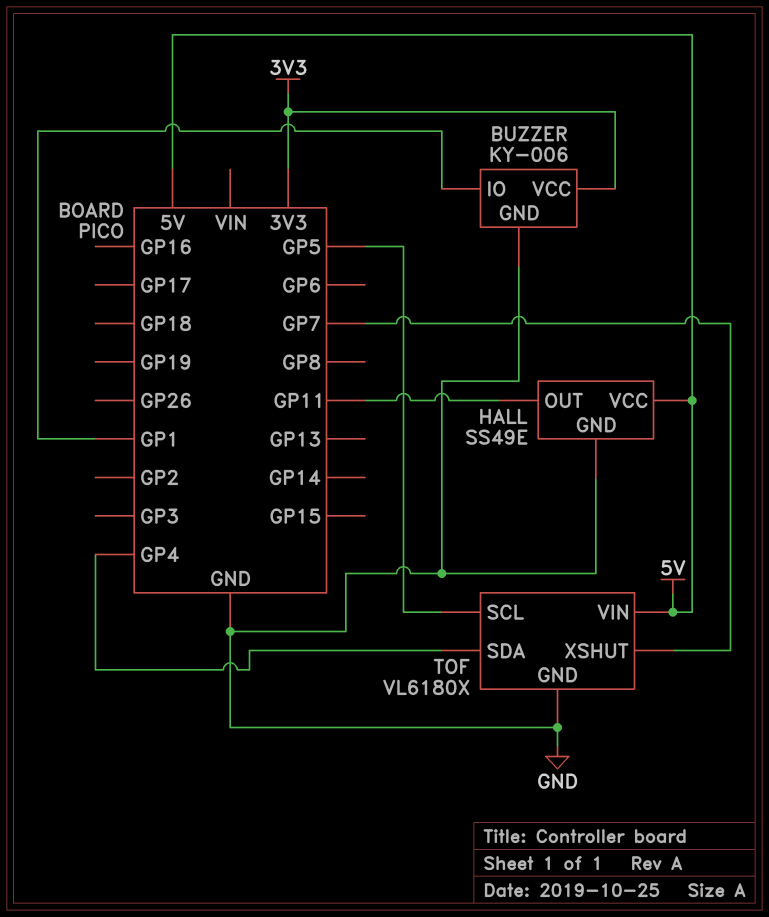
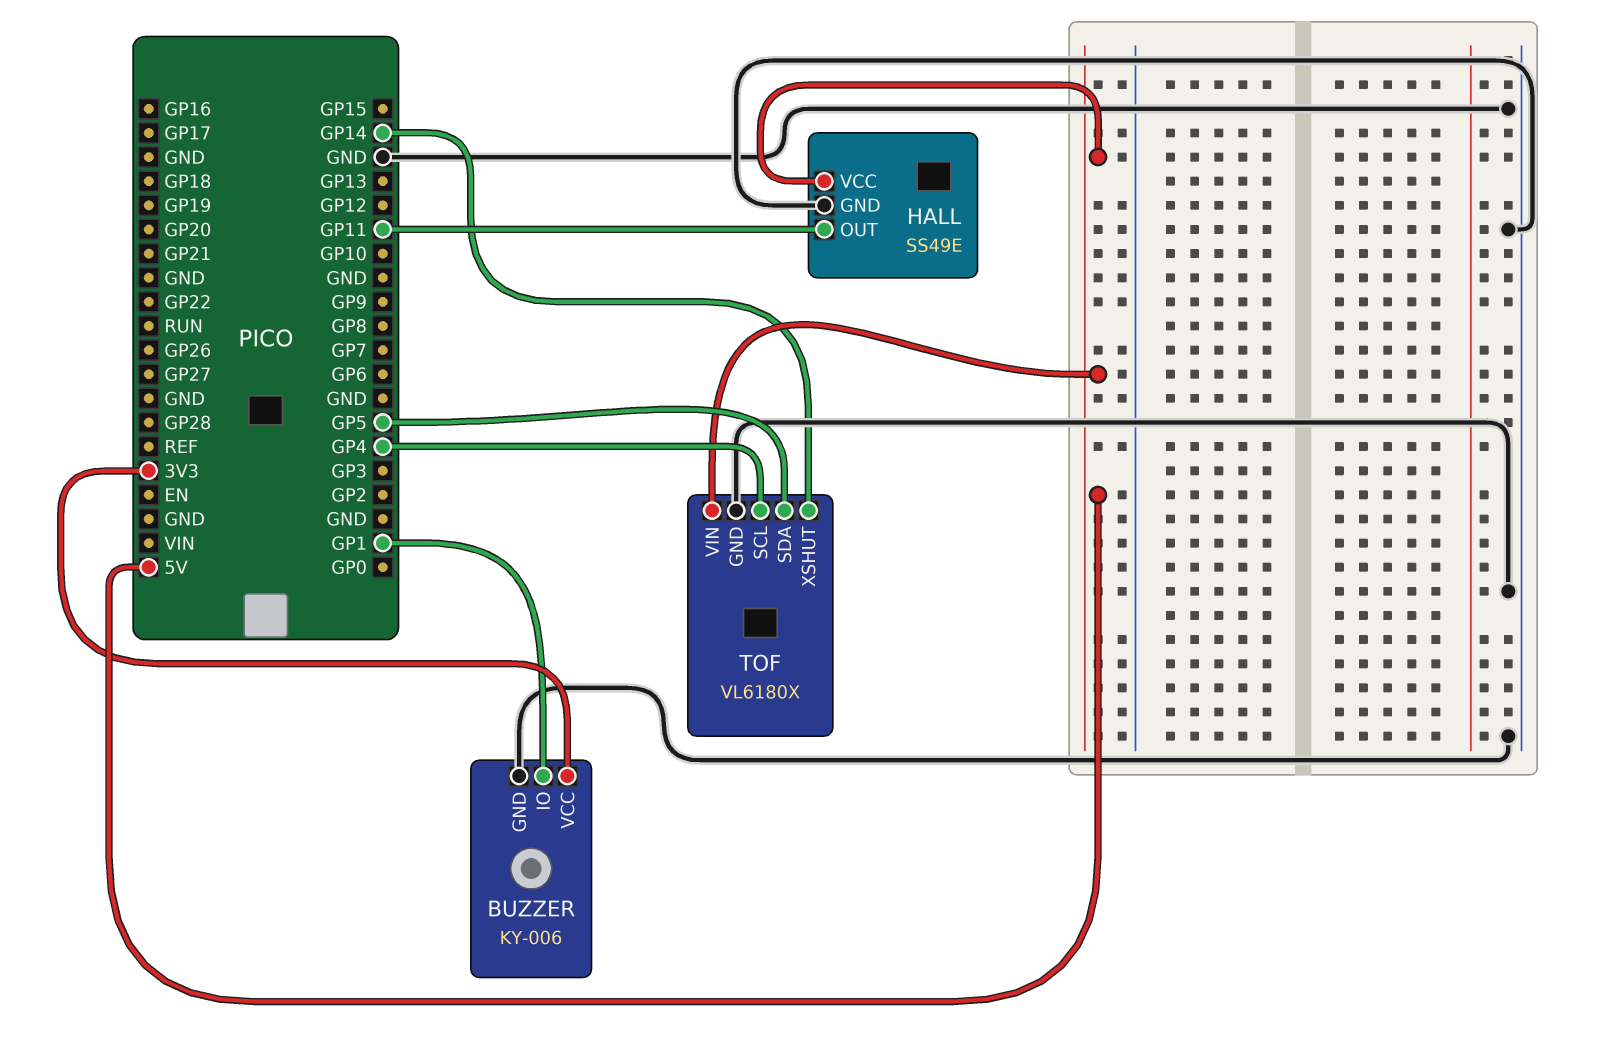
TOF pin SCL: GP5 -> GP4
TOF pin SDA: GP4 -> GP5
TOF pin XSHUT: GP7 -> GP14

